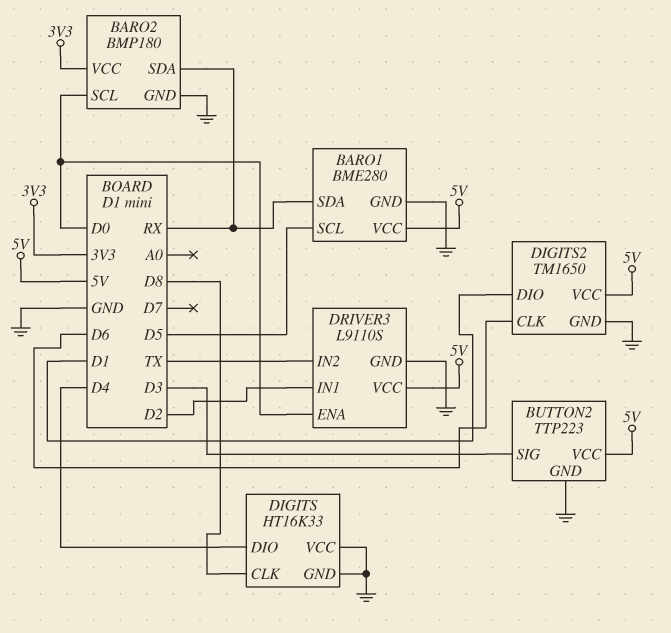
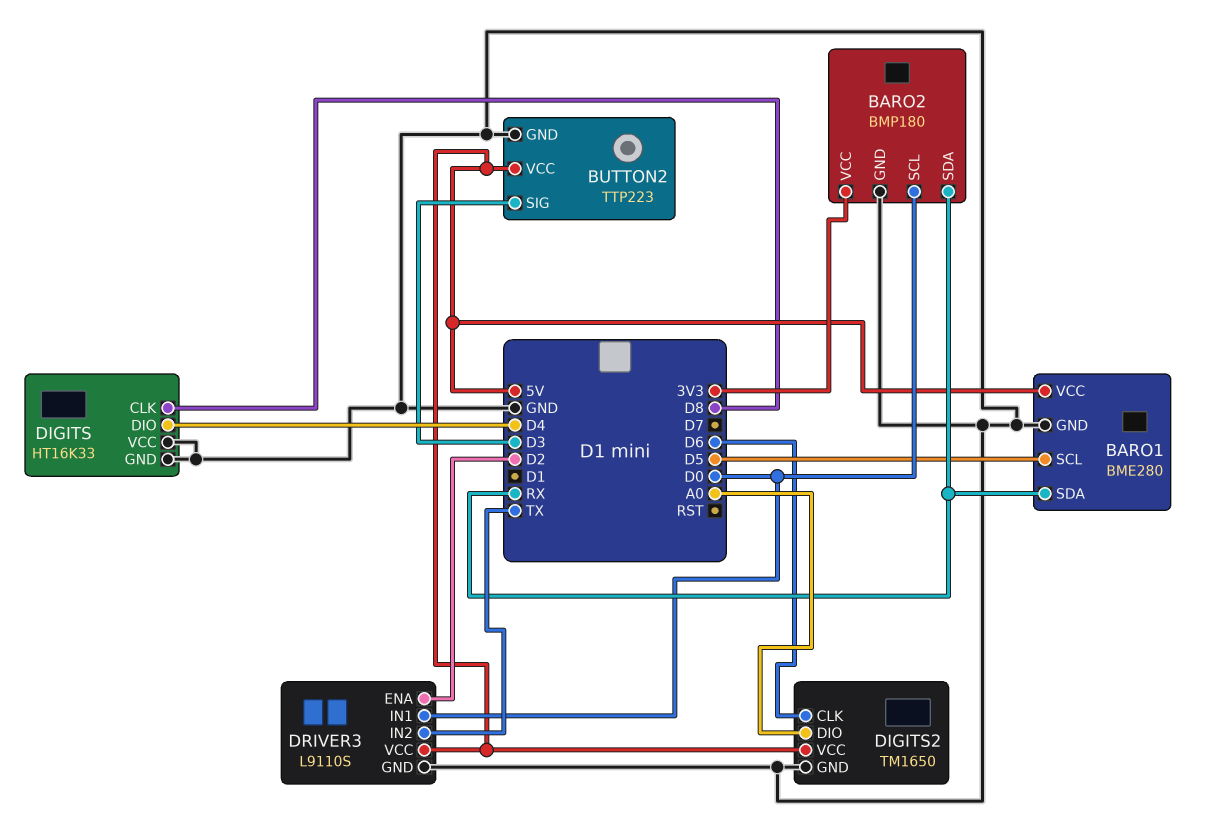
DIGITS2 pin DIO: D1 -> A0
DRIVER3 pin ENA: D0 -> D2
DRIVER3 pin IN1: D2 -> D0

